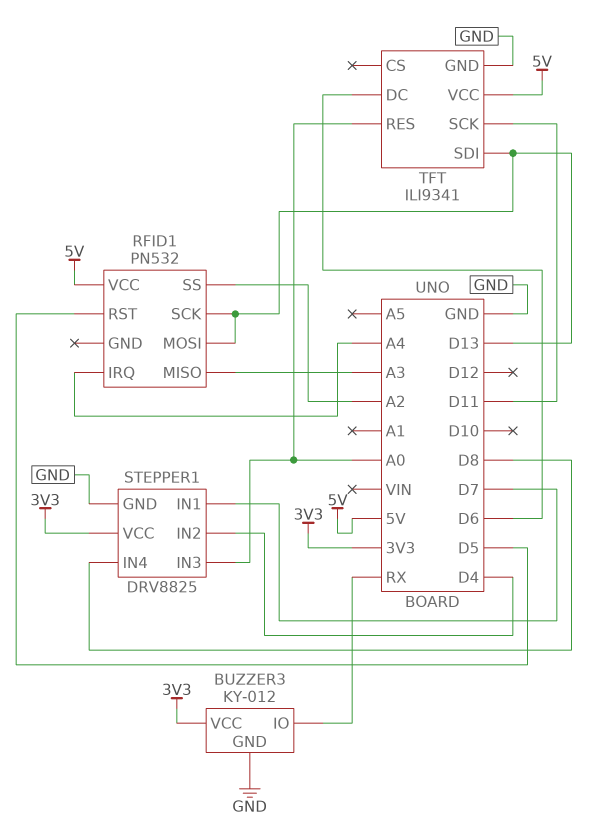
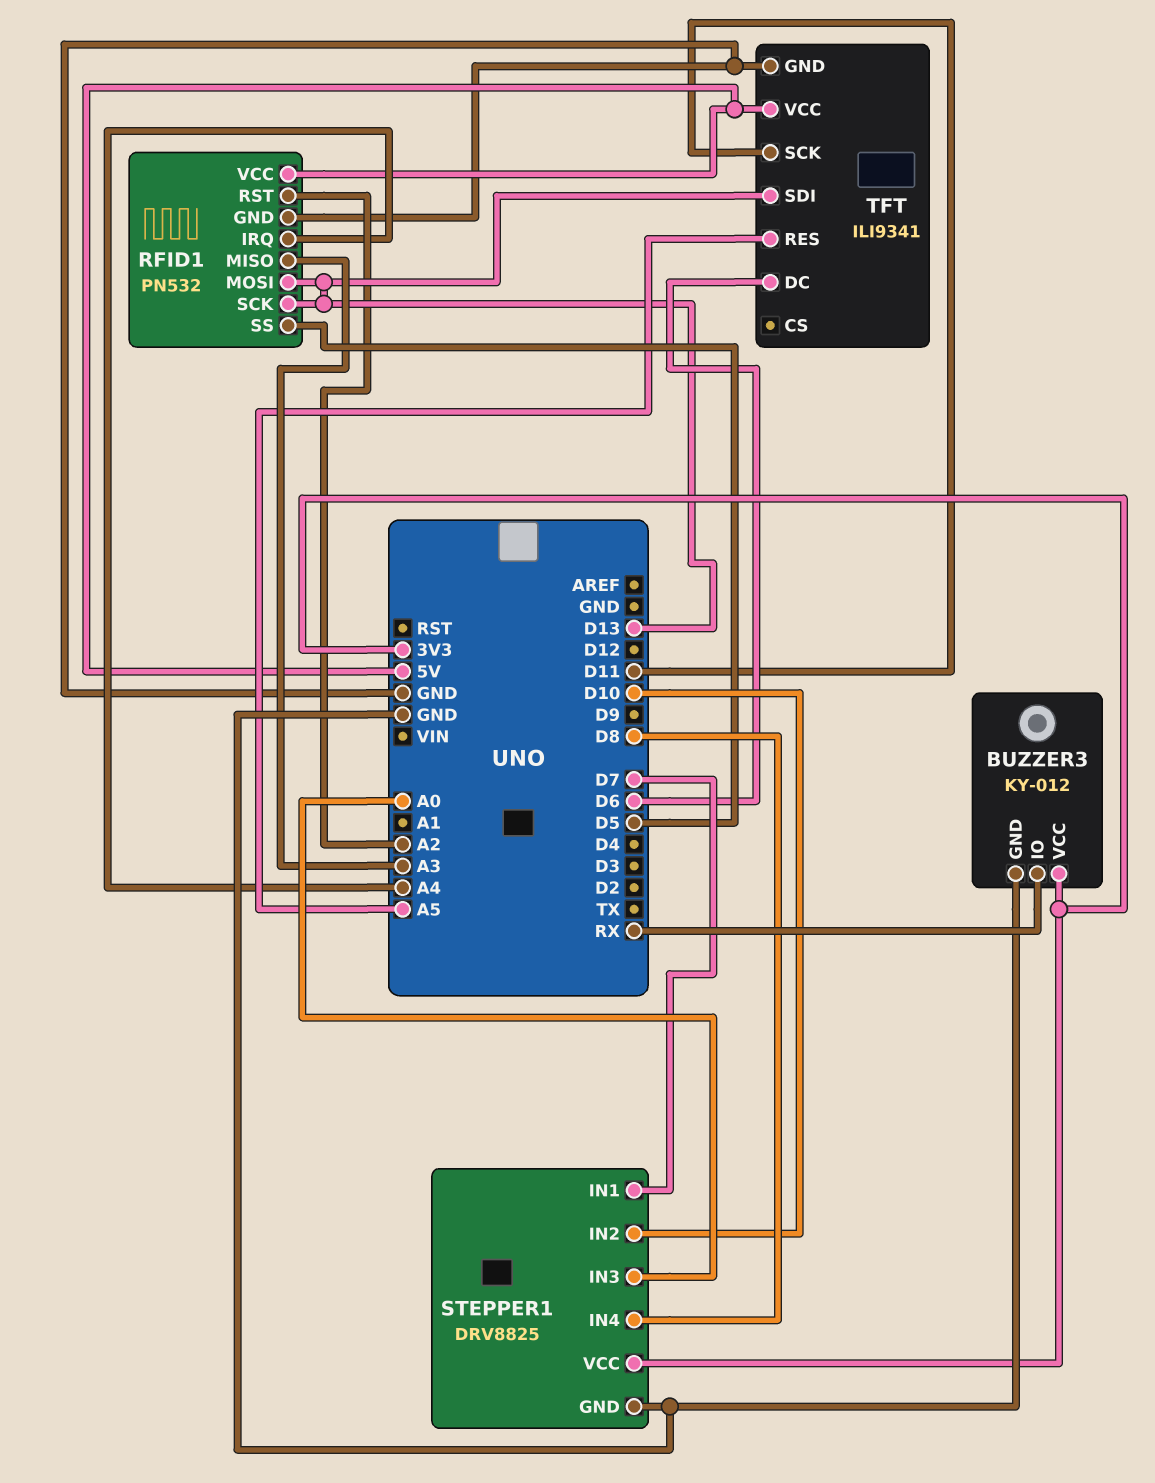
RFID1 pin GND: none -> GND
RFID1 pin RST: D5 -> A2
RFID1 pin SS: A2 -> D5
STEPPER1 pin IN2: D4 -> D10
TFT pin RES: A0 -> A5

